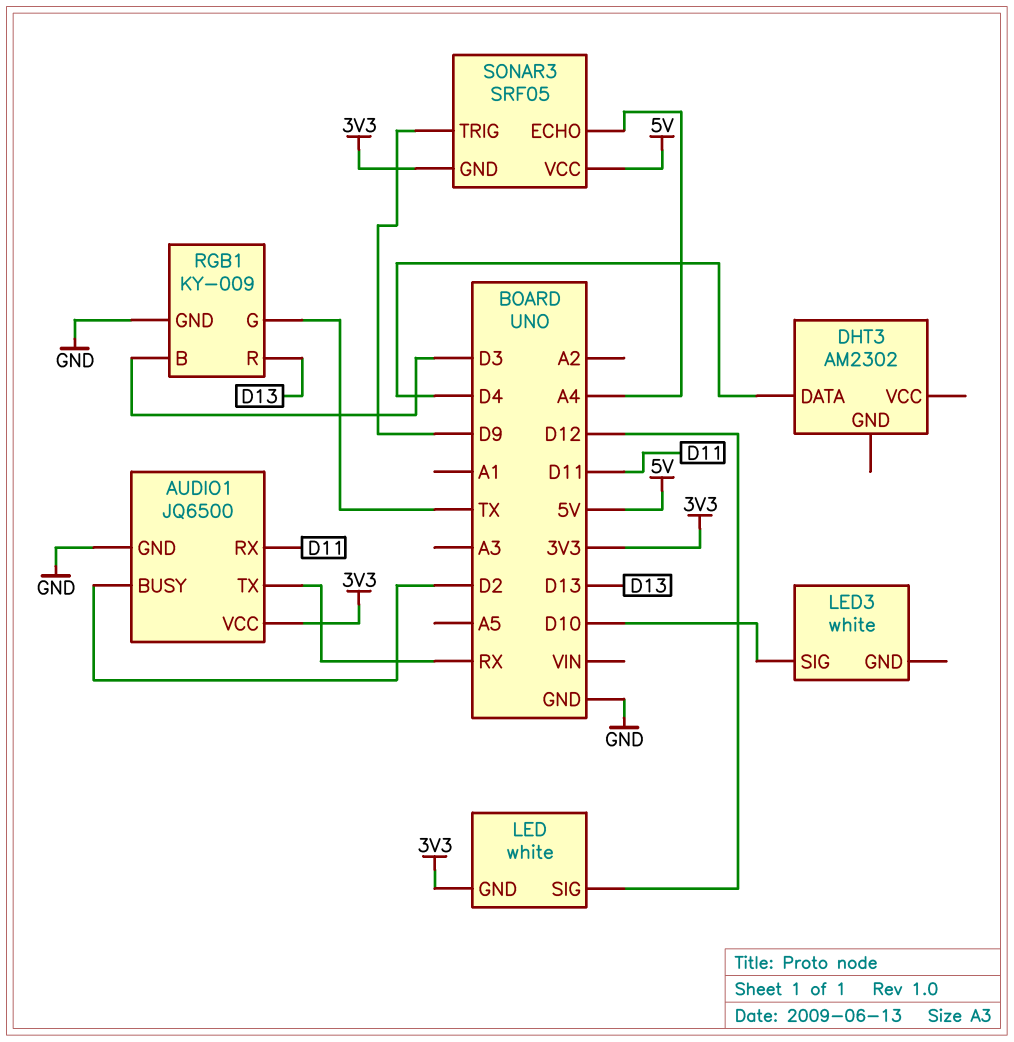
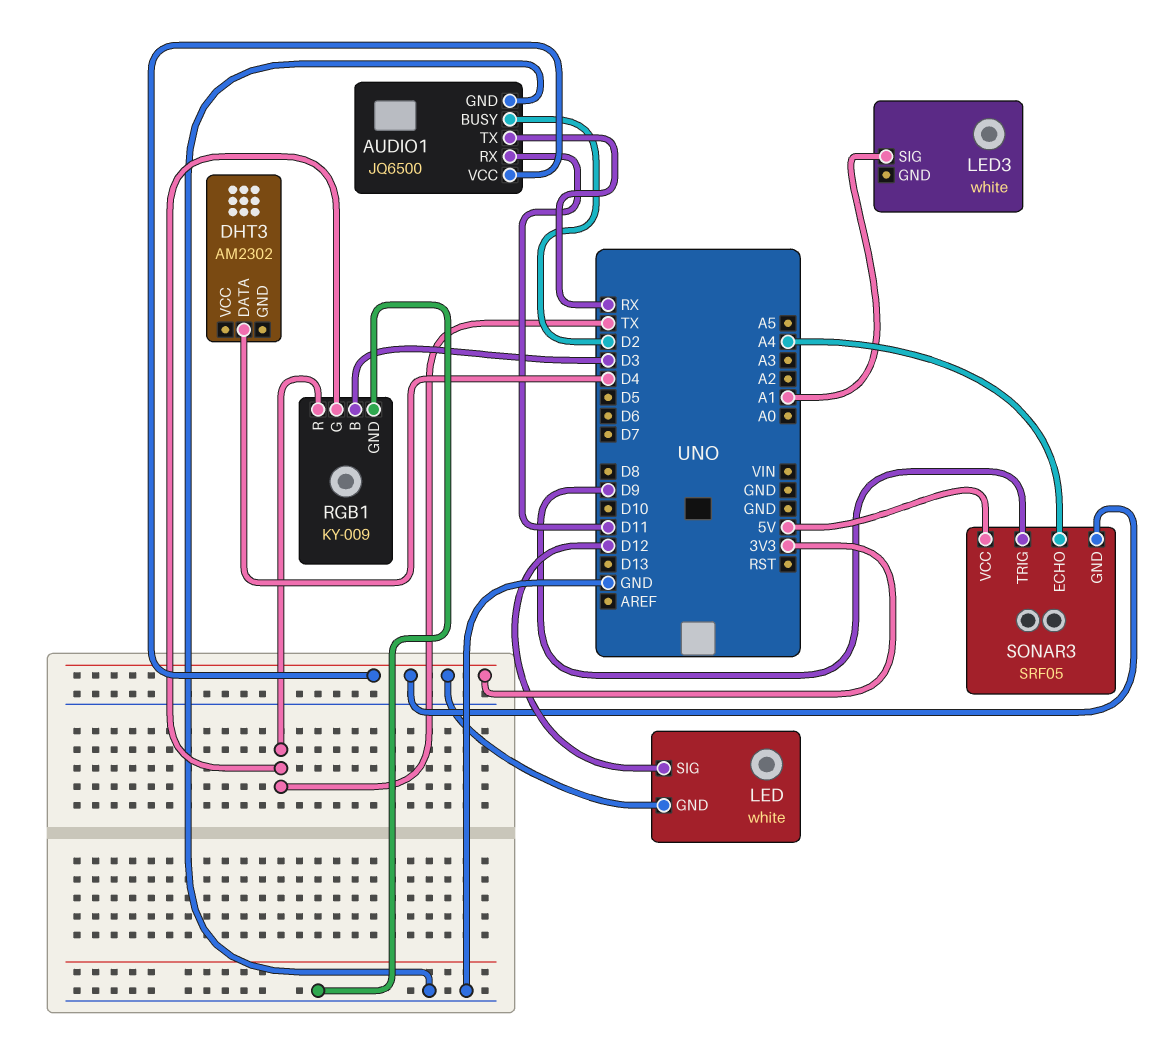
LED3 pin SIG: D10 -> A1
RGB1 pin R: D13 -> TX

